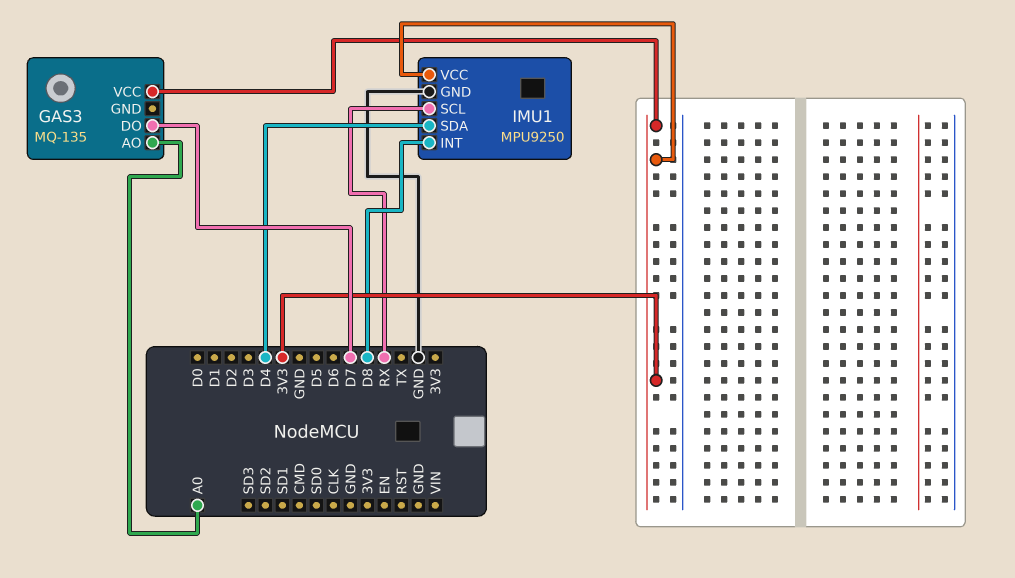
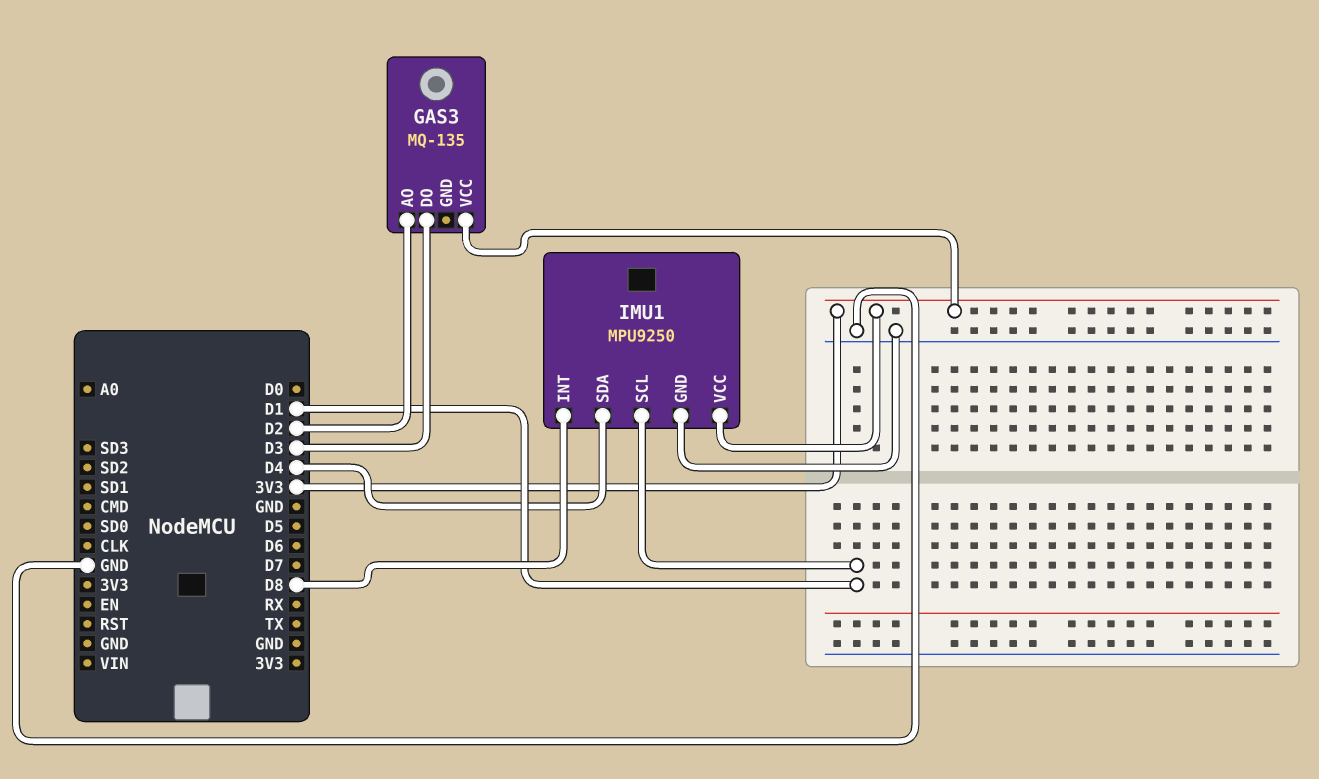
GAS3 pin AO: A0 -> D2
GAS3 pin DO: D7 -> D3
IMU1 pin SCL: RX -> D1

